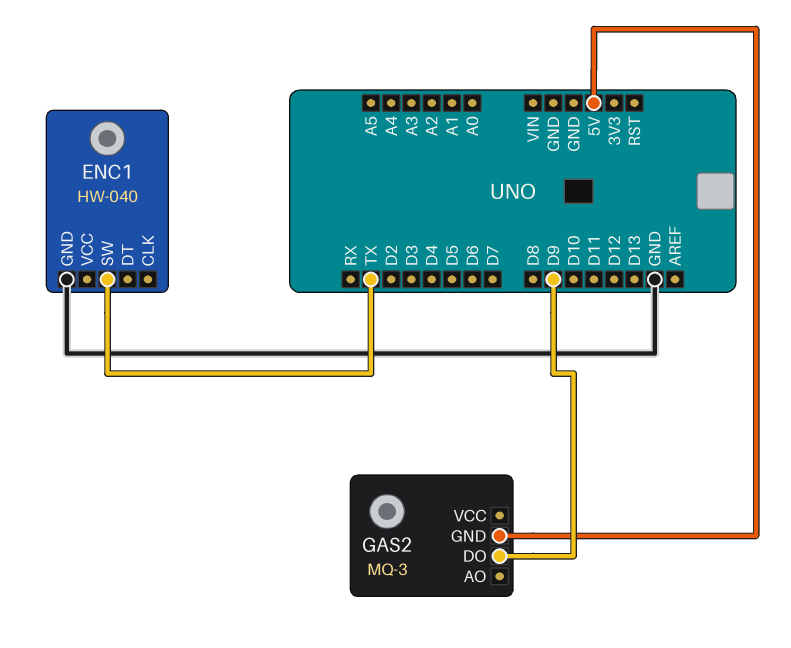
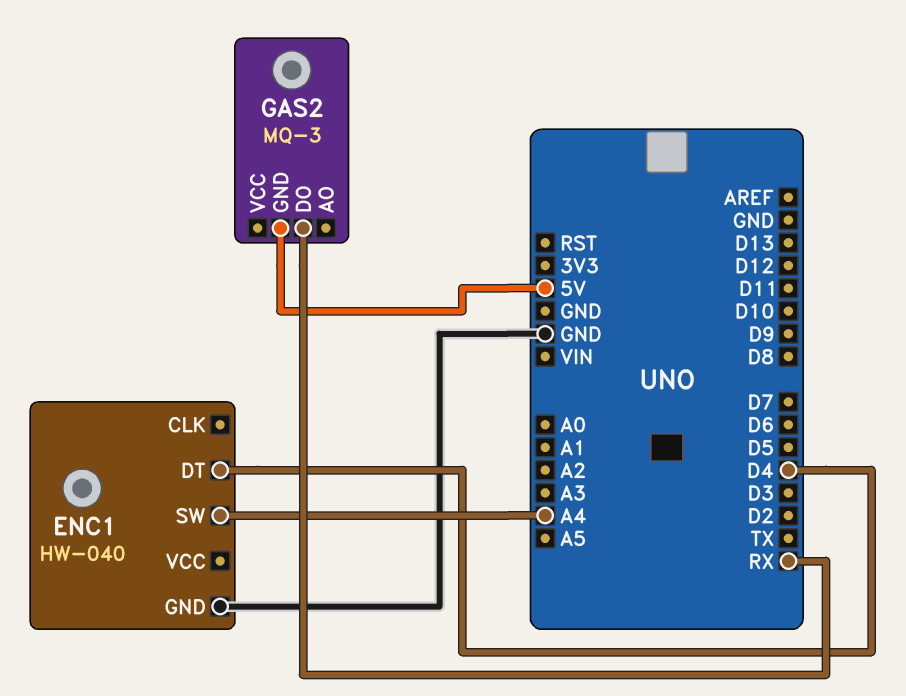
ENC1 pin DT: none -> D4
ENC1 pin SW: TX -> A4
GAS2 pin DO: D9 -> RX

